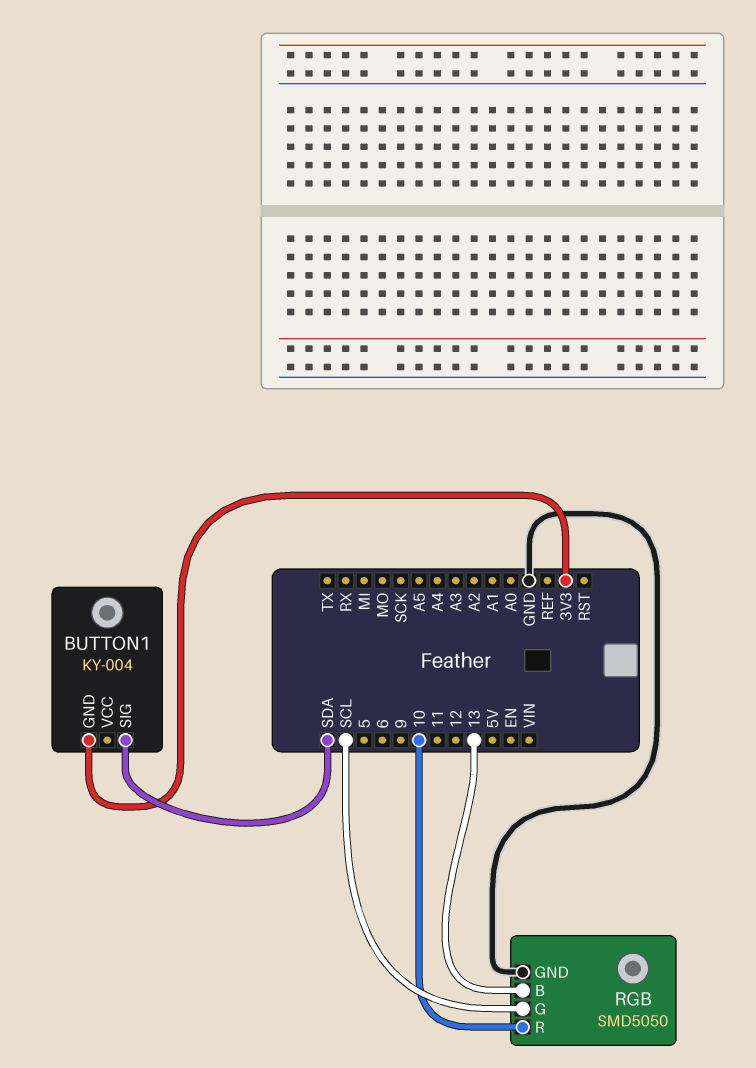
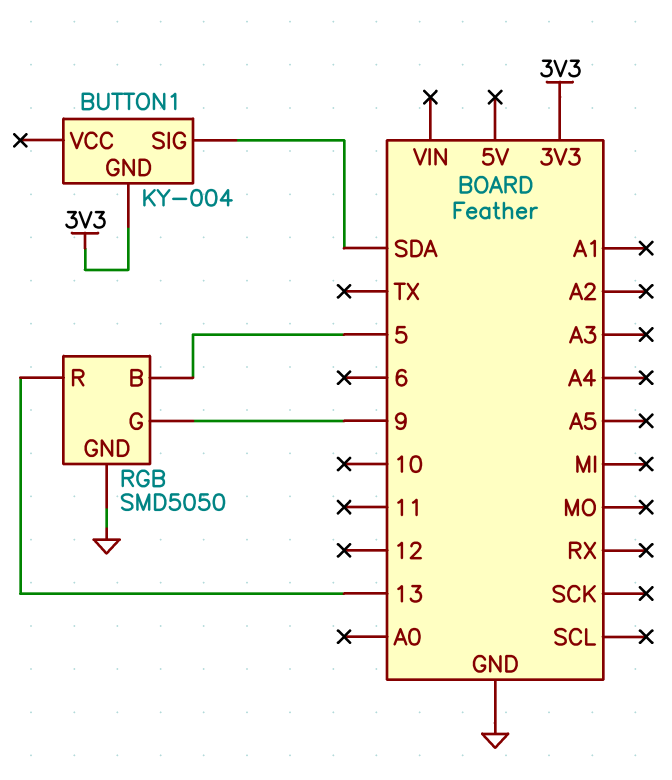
RGB pin B: 13 -> 5
RGB pin G: SCL -> 9
RGB pin R: 10 -> 13

